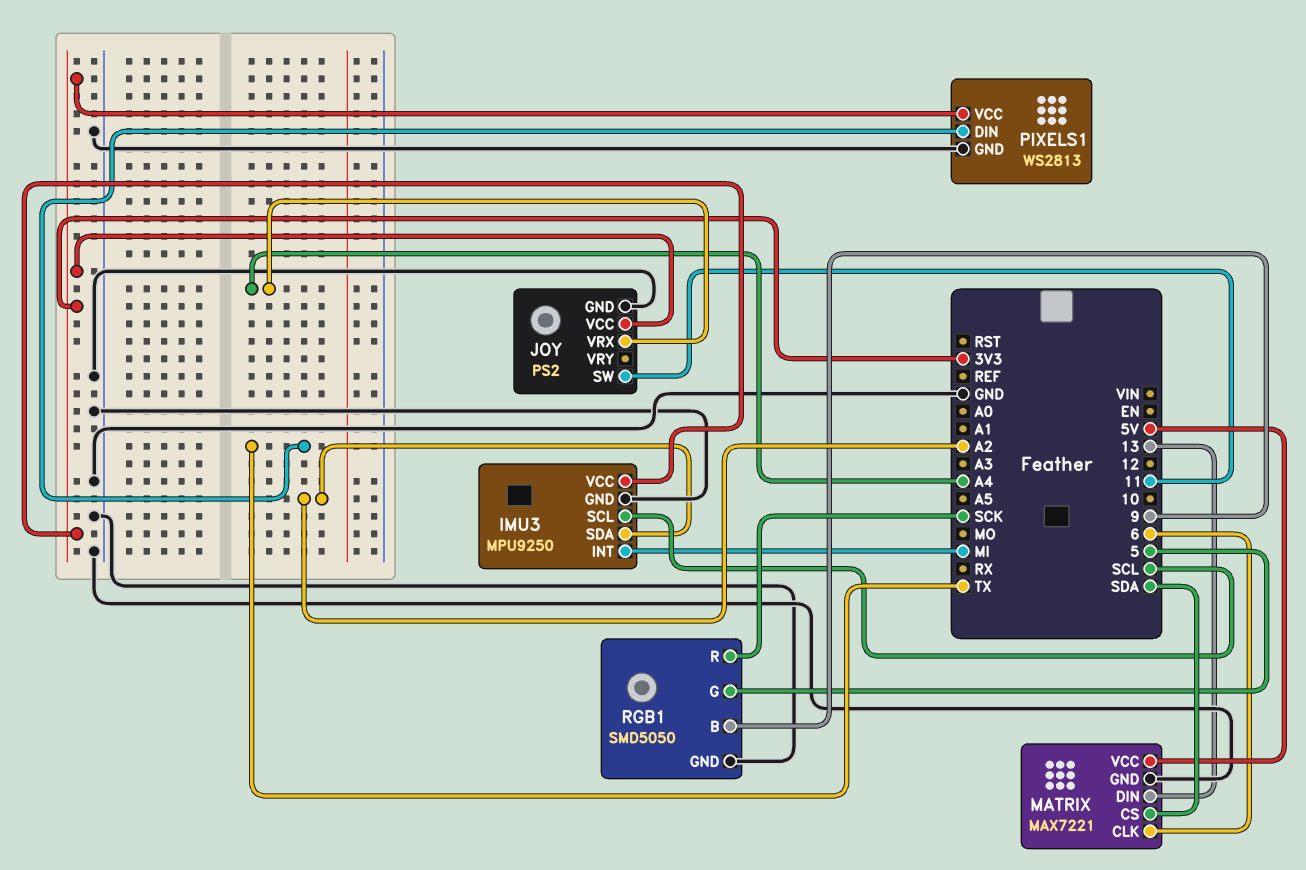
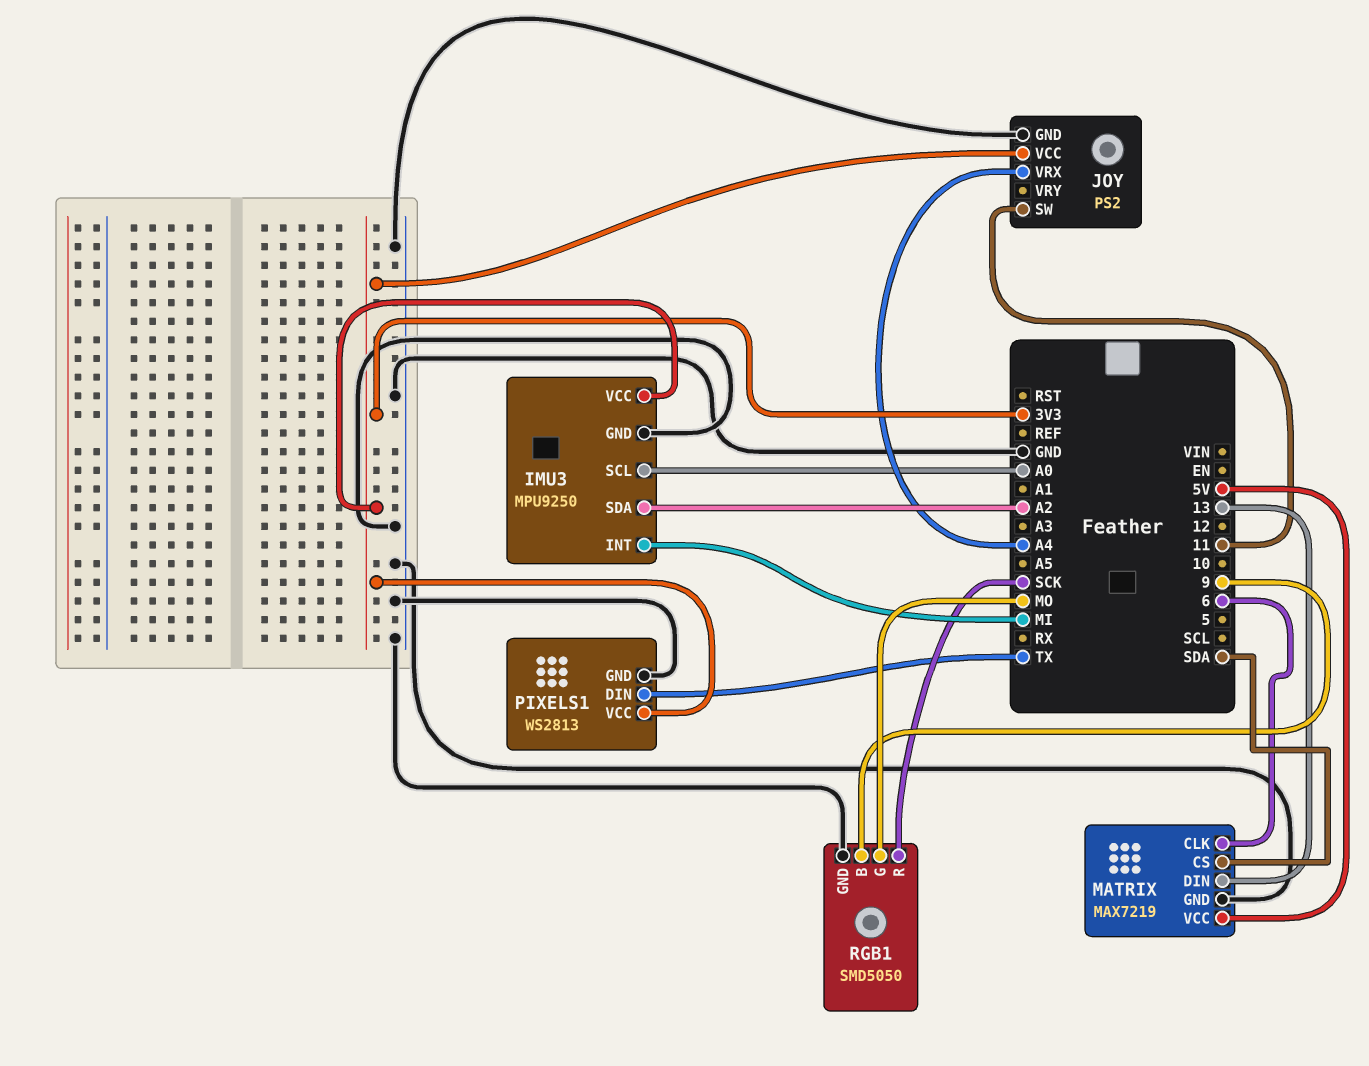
IMU3 pin SCL: SCL -> A0
MATRIX: MAX7221 -> MAX7219
RGB1 pin G: 5 -> MO

